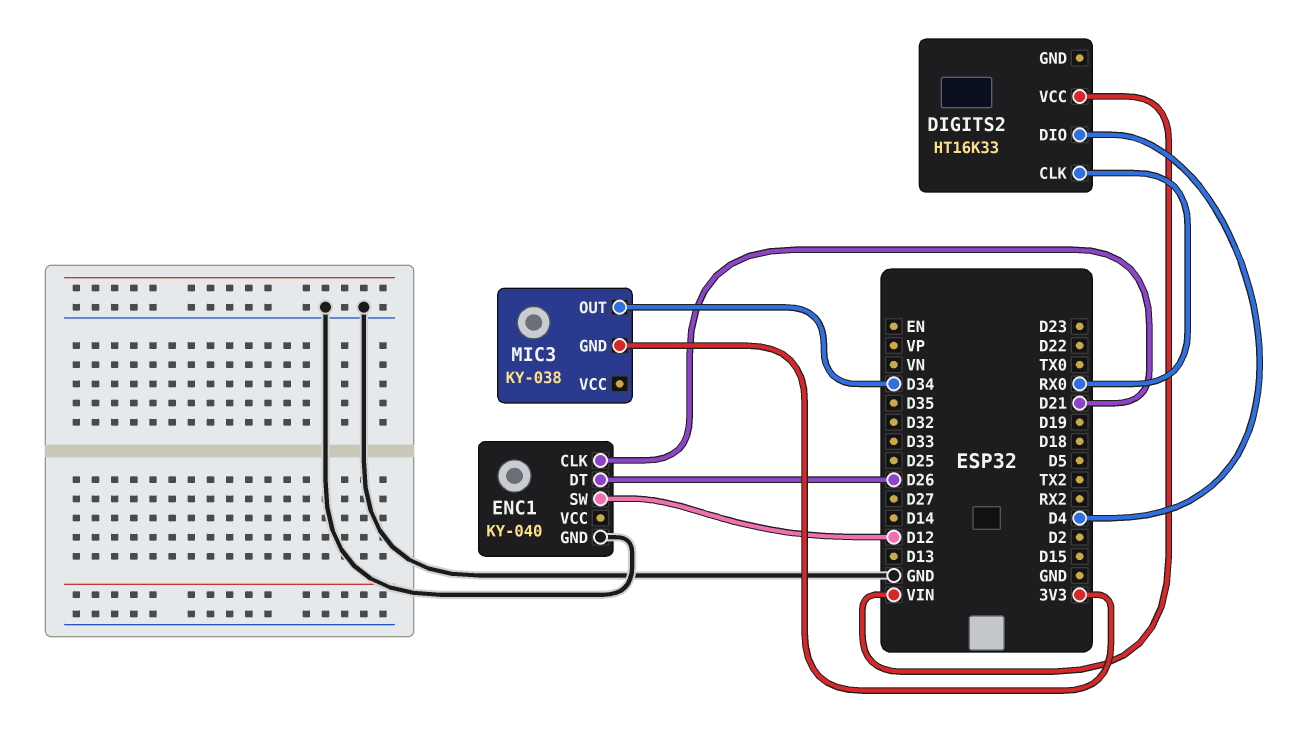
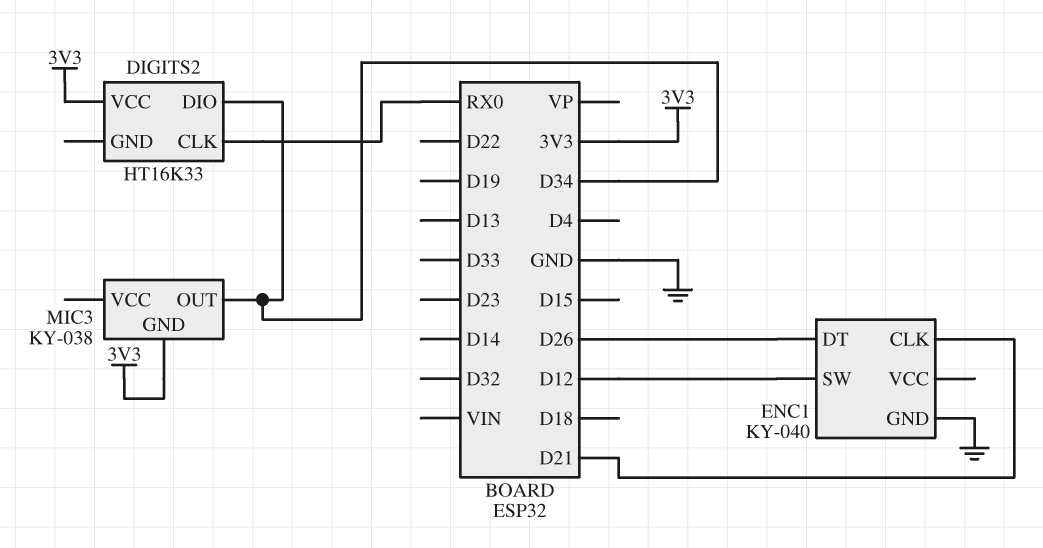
DIGITS2 pin DIO: D4 -> D34
DIGITS2 pin VCC: VIN -> 3V3

